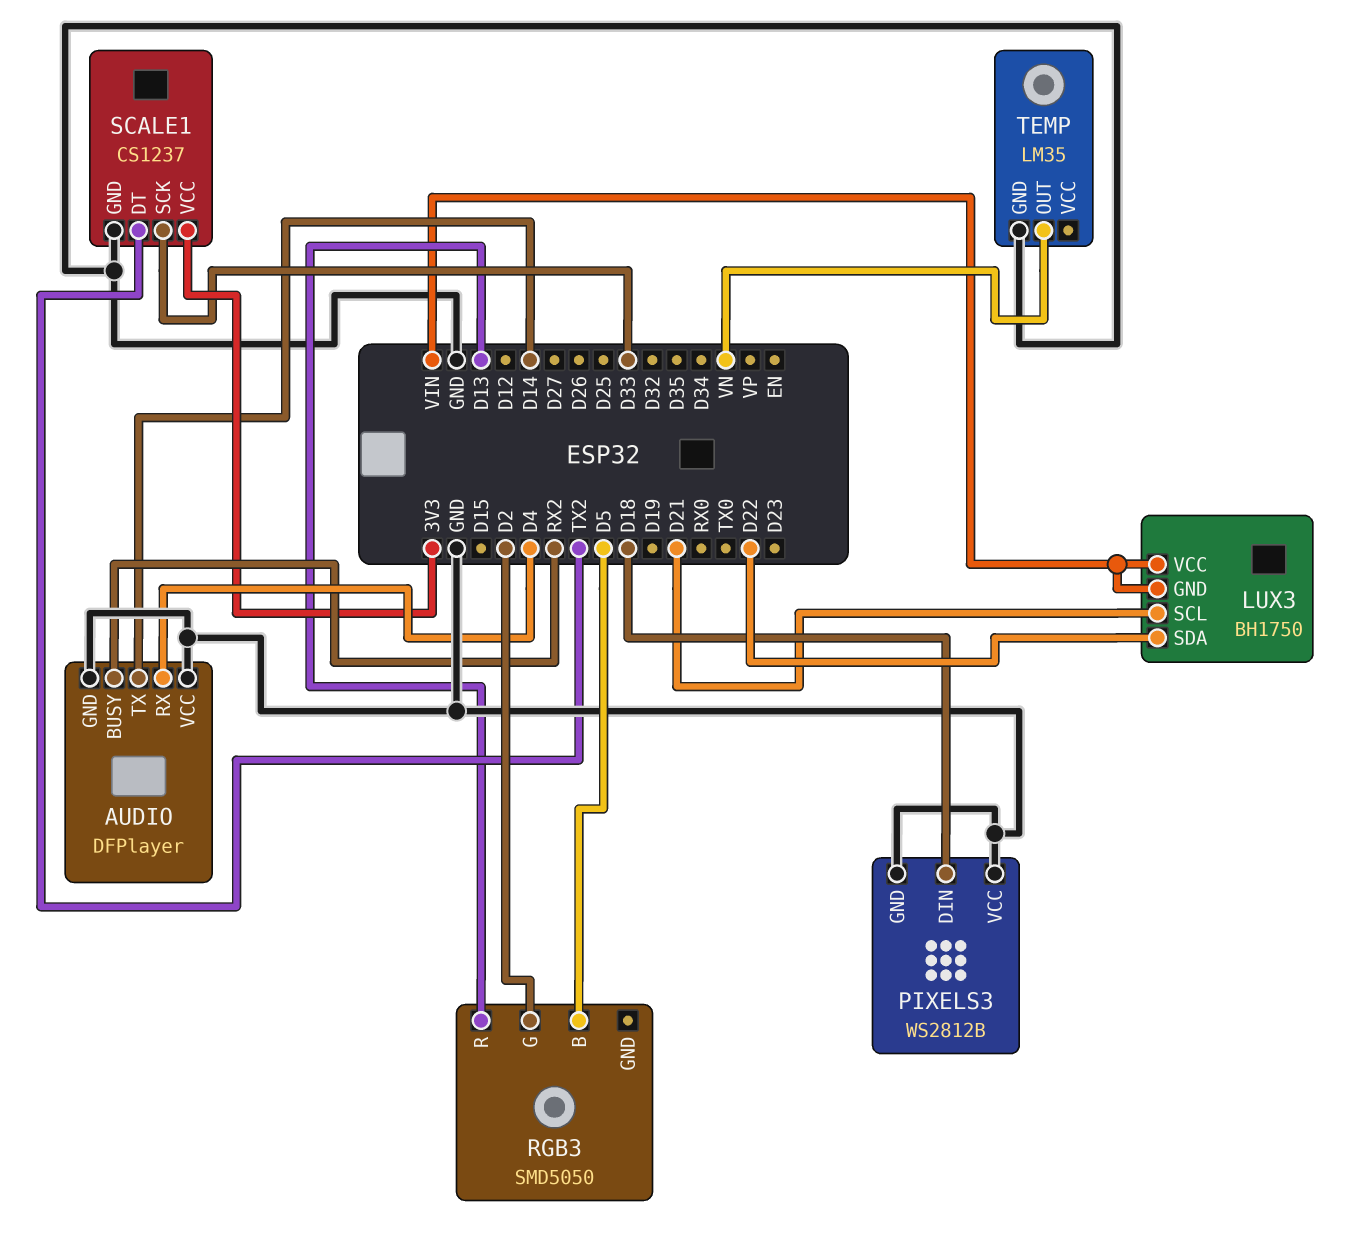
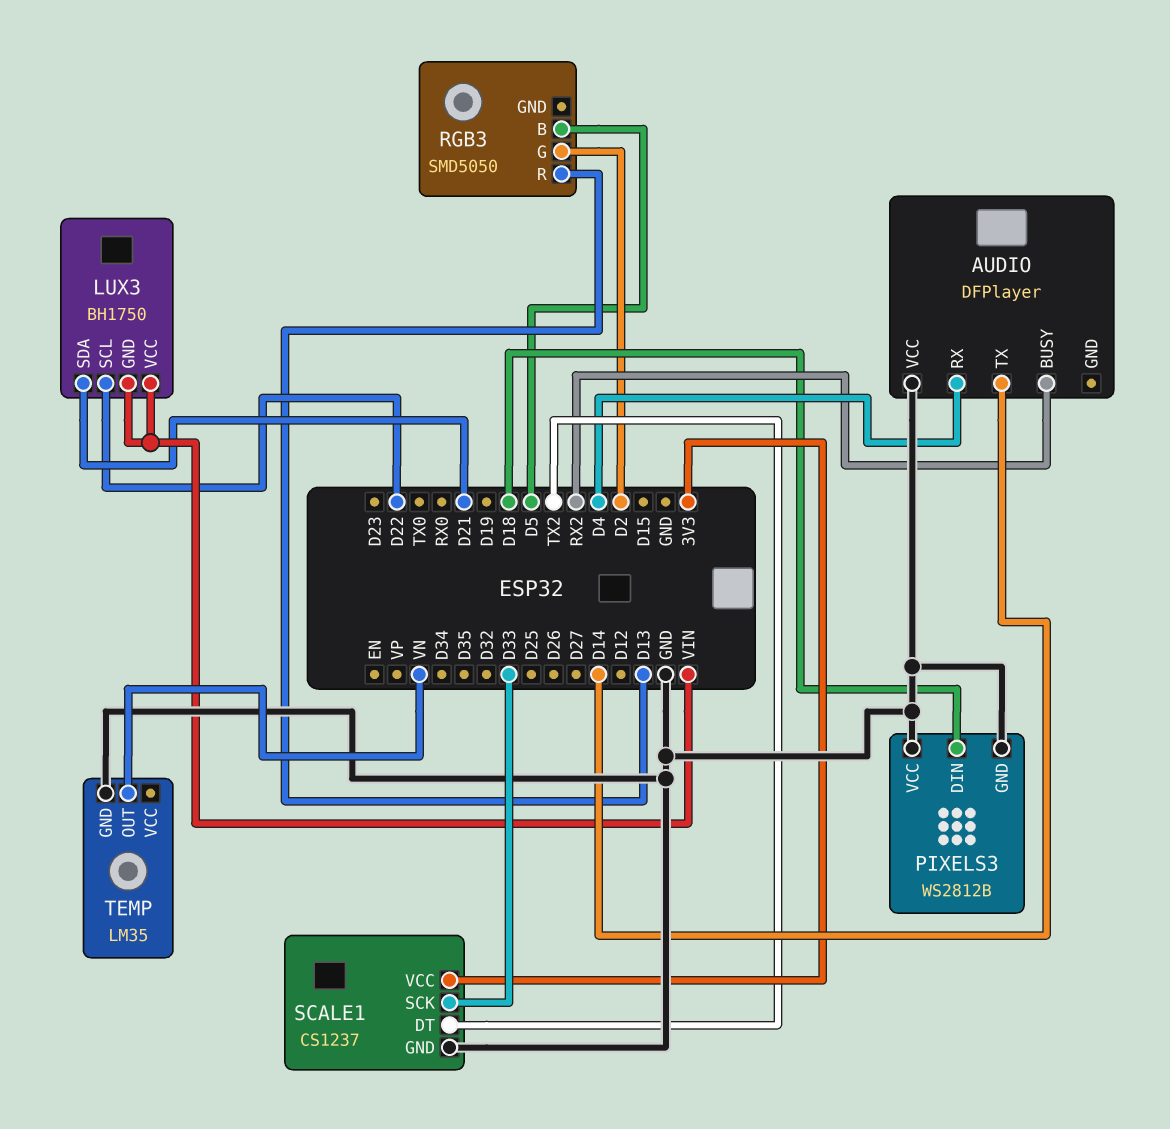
AUDIO pin GND: GND -> none
LUX3 pin SCL: D21 -> D22
LUX3 pin SDA: D22 -> D21

